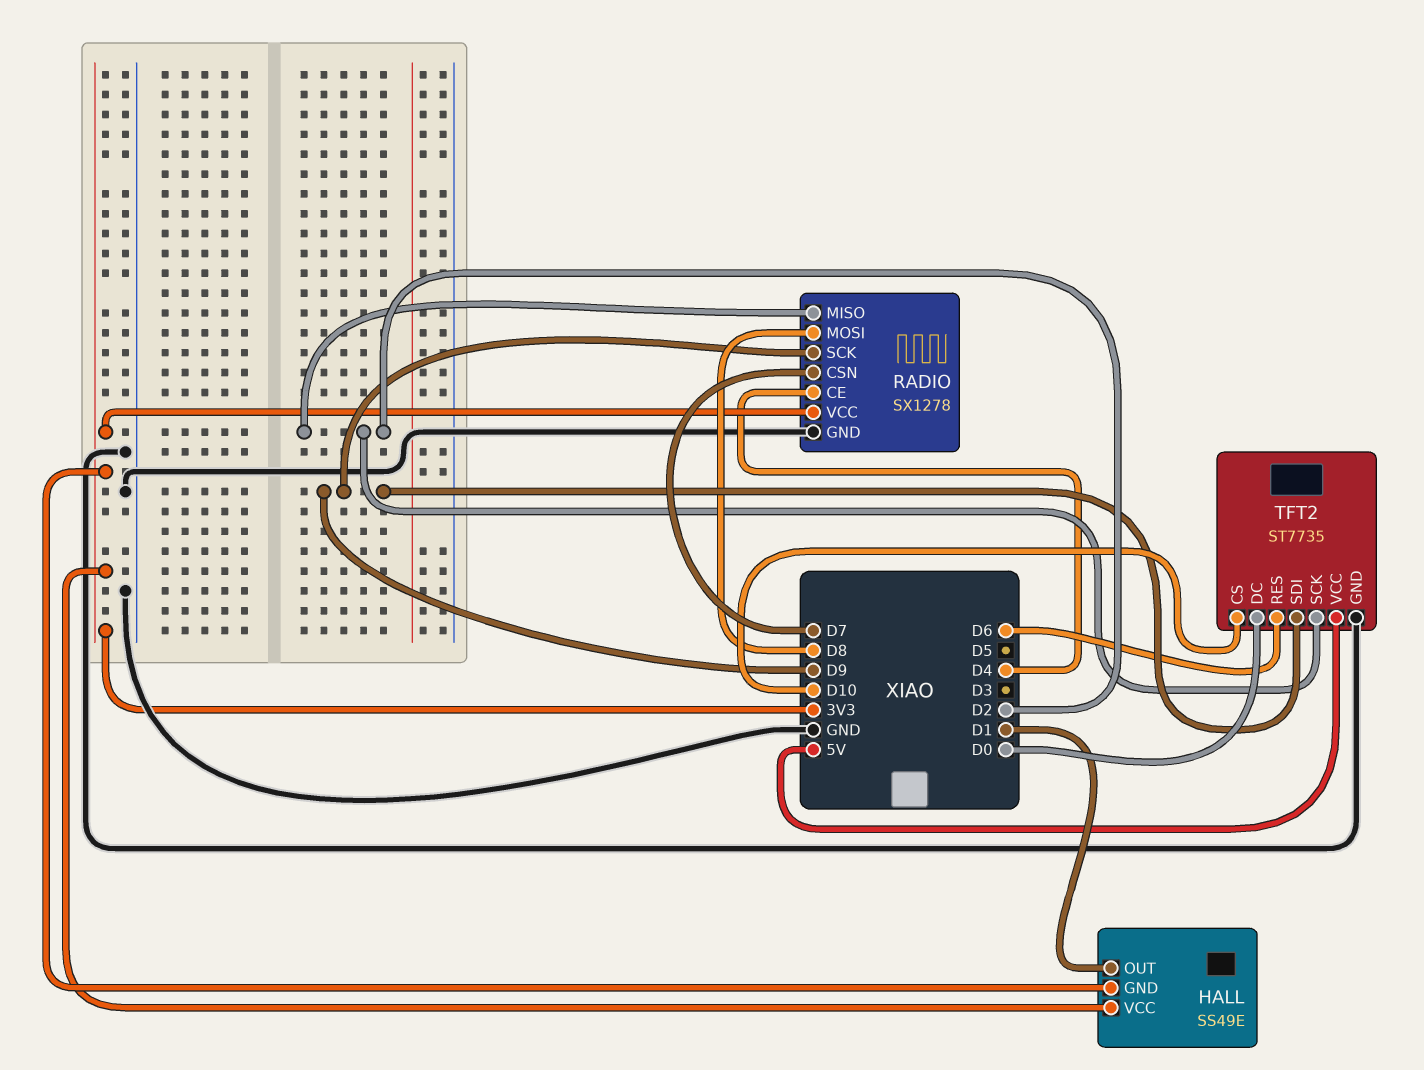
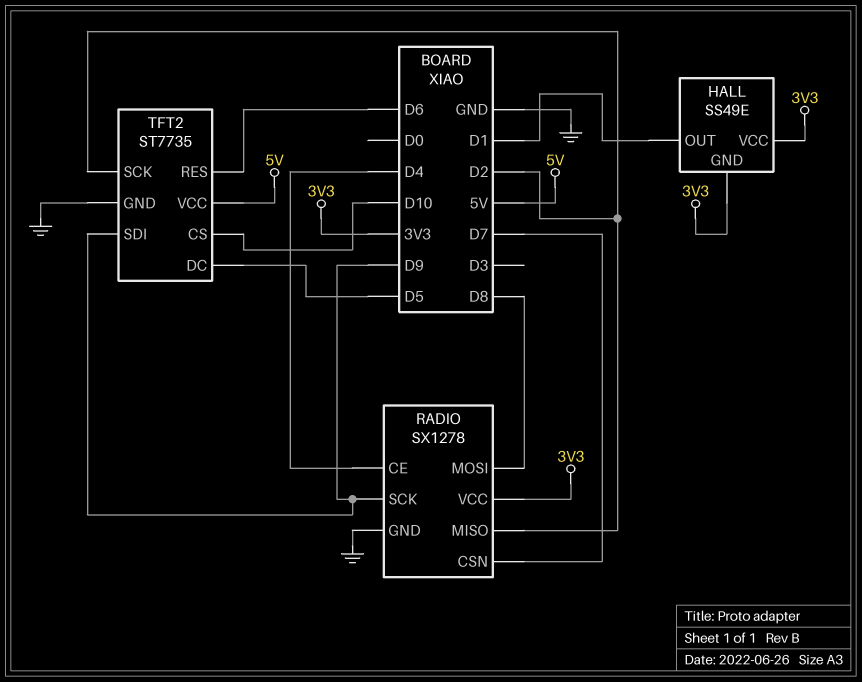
TFT2 pin DC: D0 -> D5

